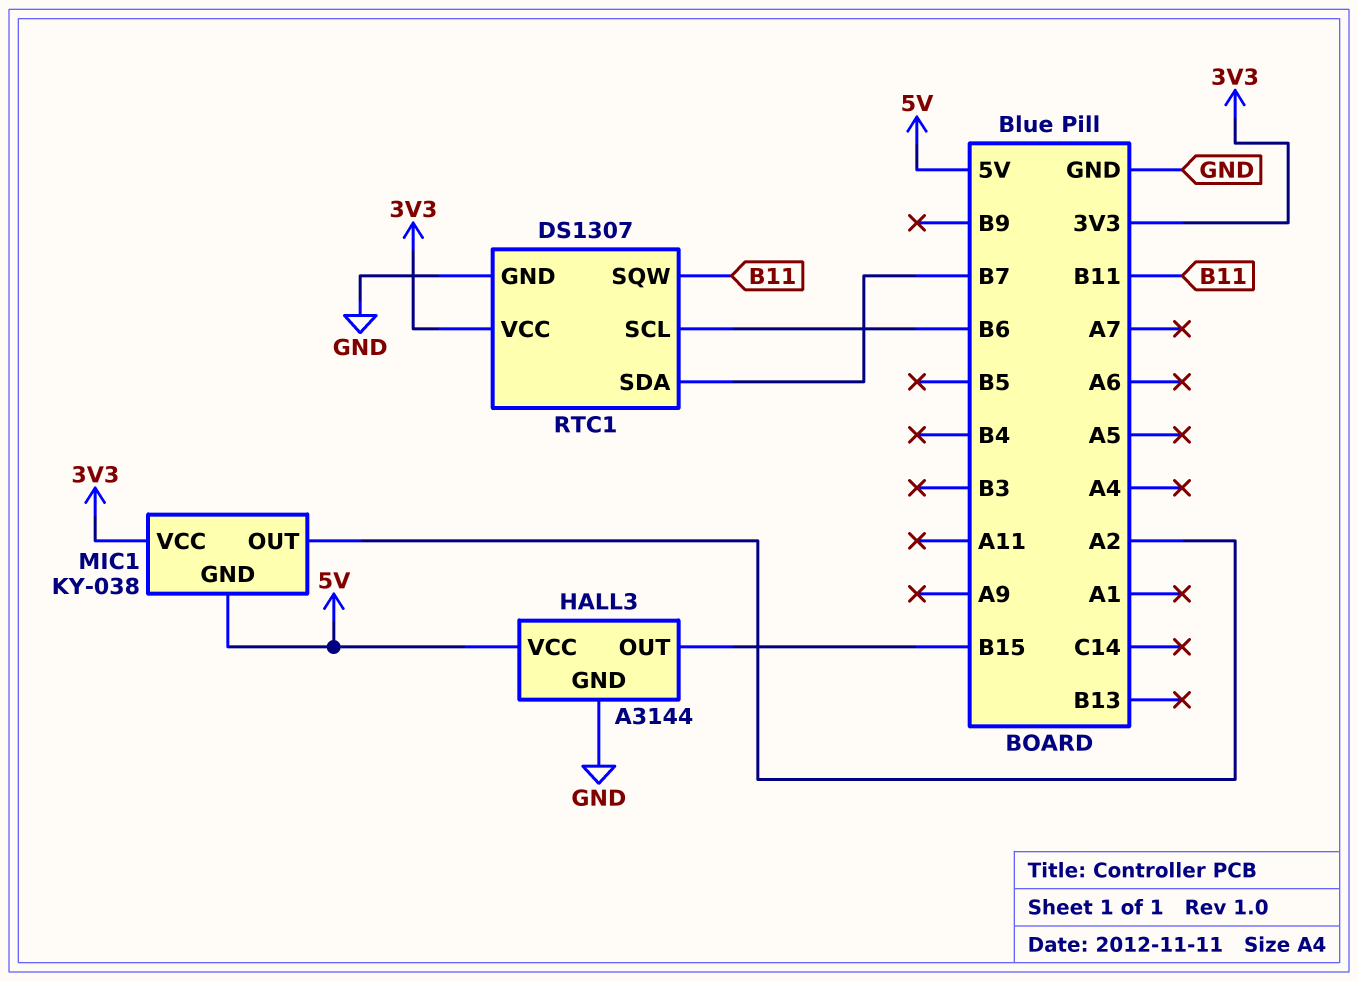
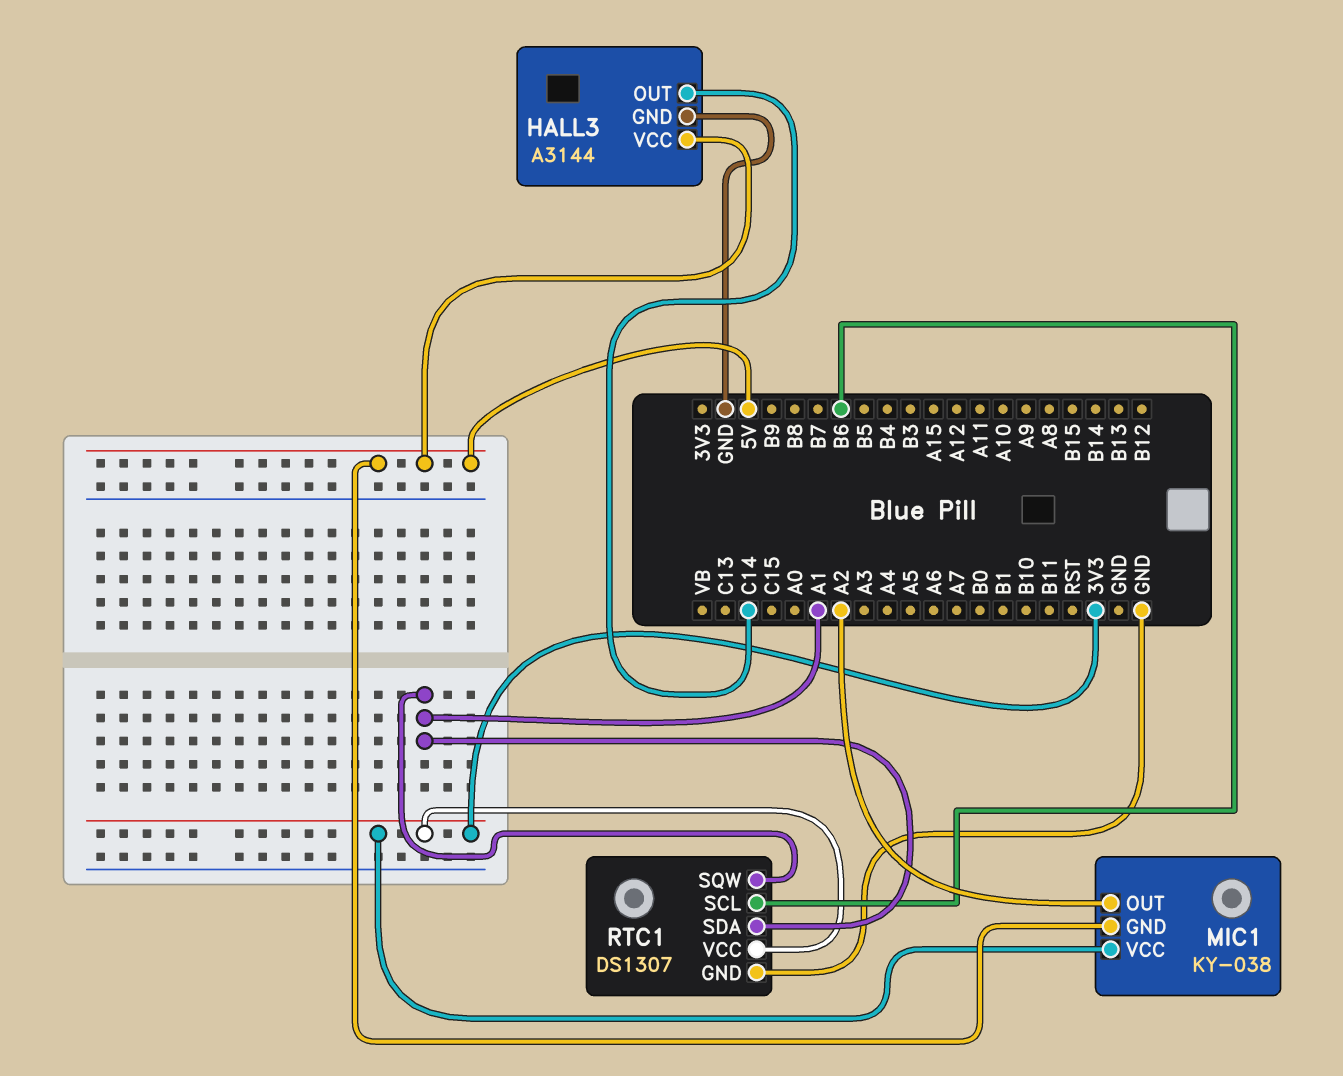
HALL3 pin OUT: B15 -> C14
RTC1 pin SDA: B7 -> A1
RTC1 pin SQW: B11 -> A1

